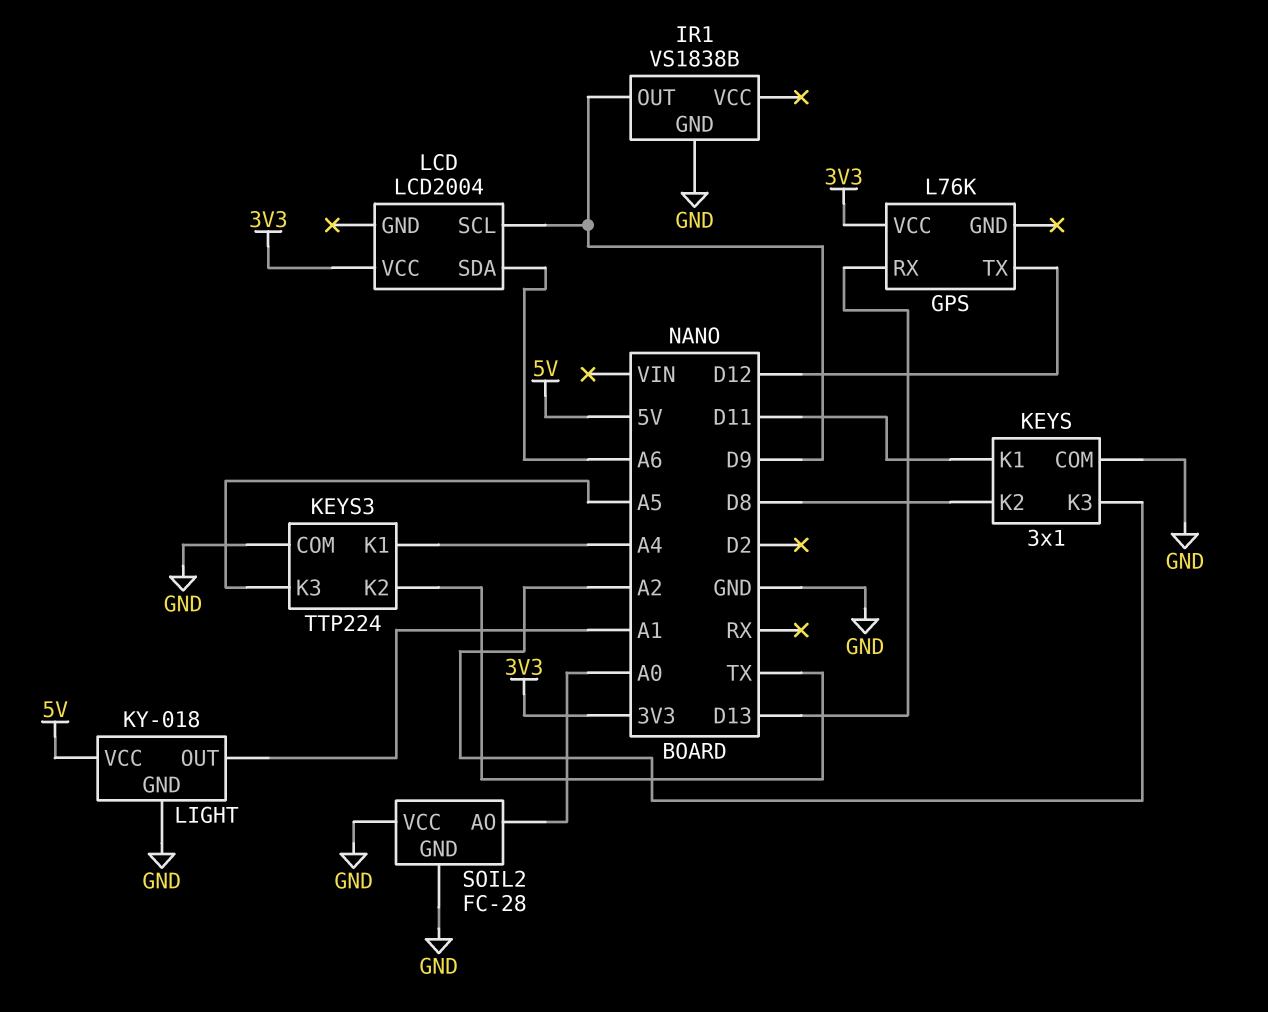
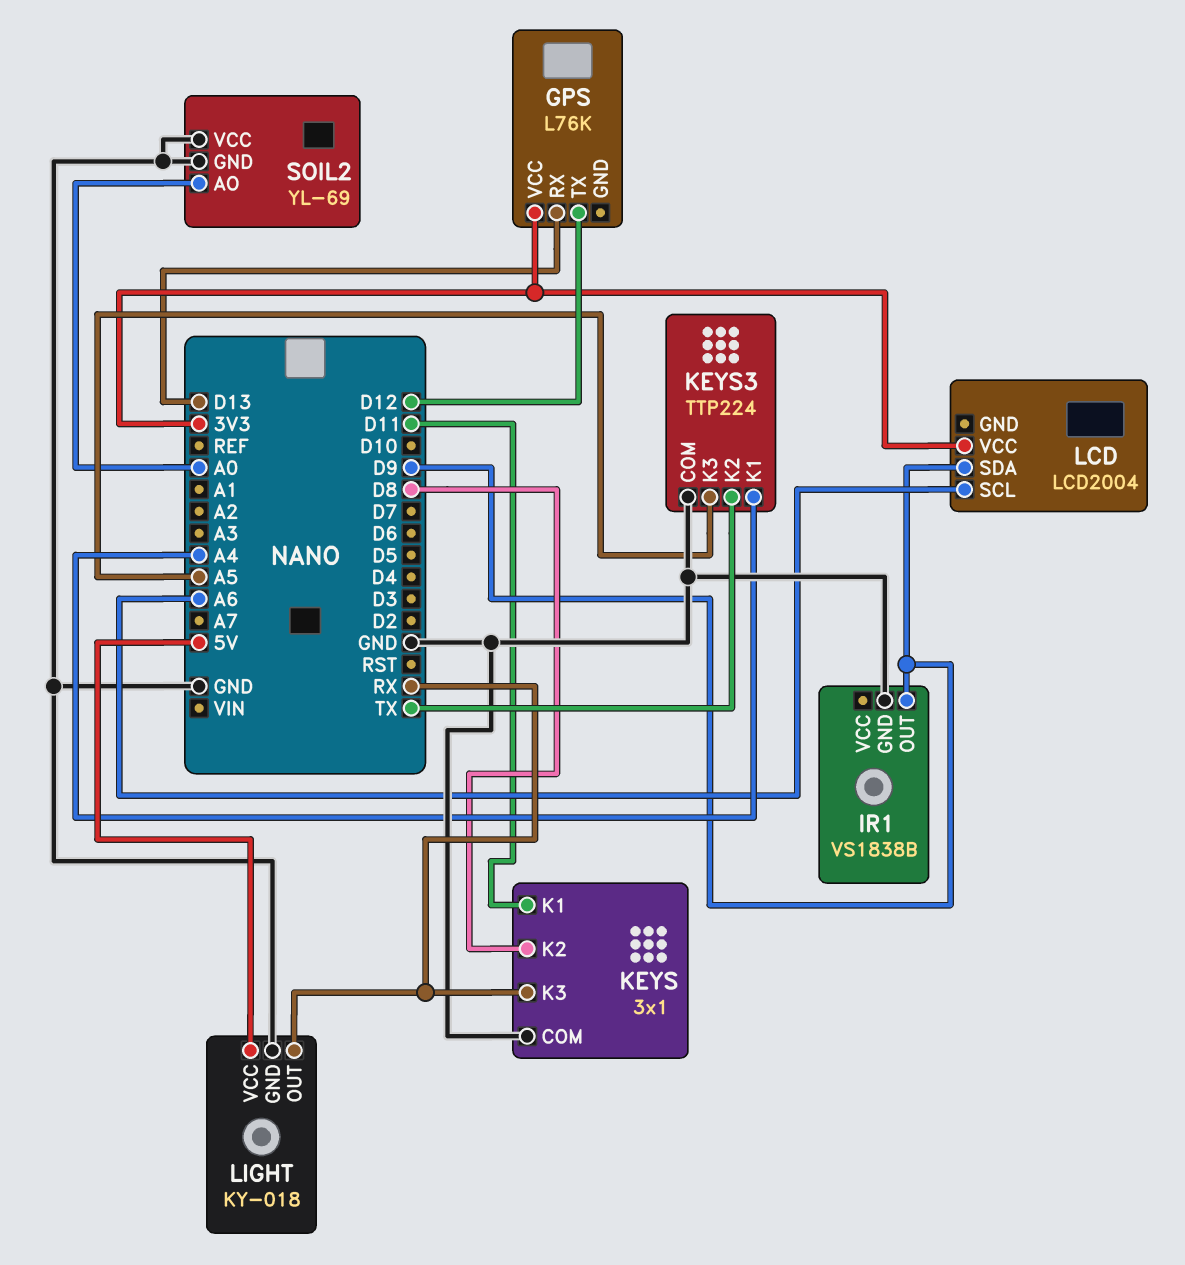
KEYS pin K3: A2 -> RX
LCD pin SCL: D9 -> A6
LCD pin SDA: A6 -> D9
LIGHT pin OUT: A1 -> RX
SOIL2: FC-28 -> YL-69

